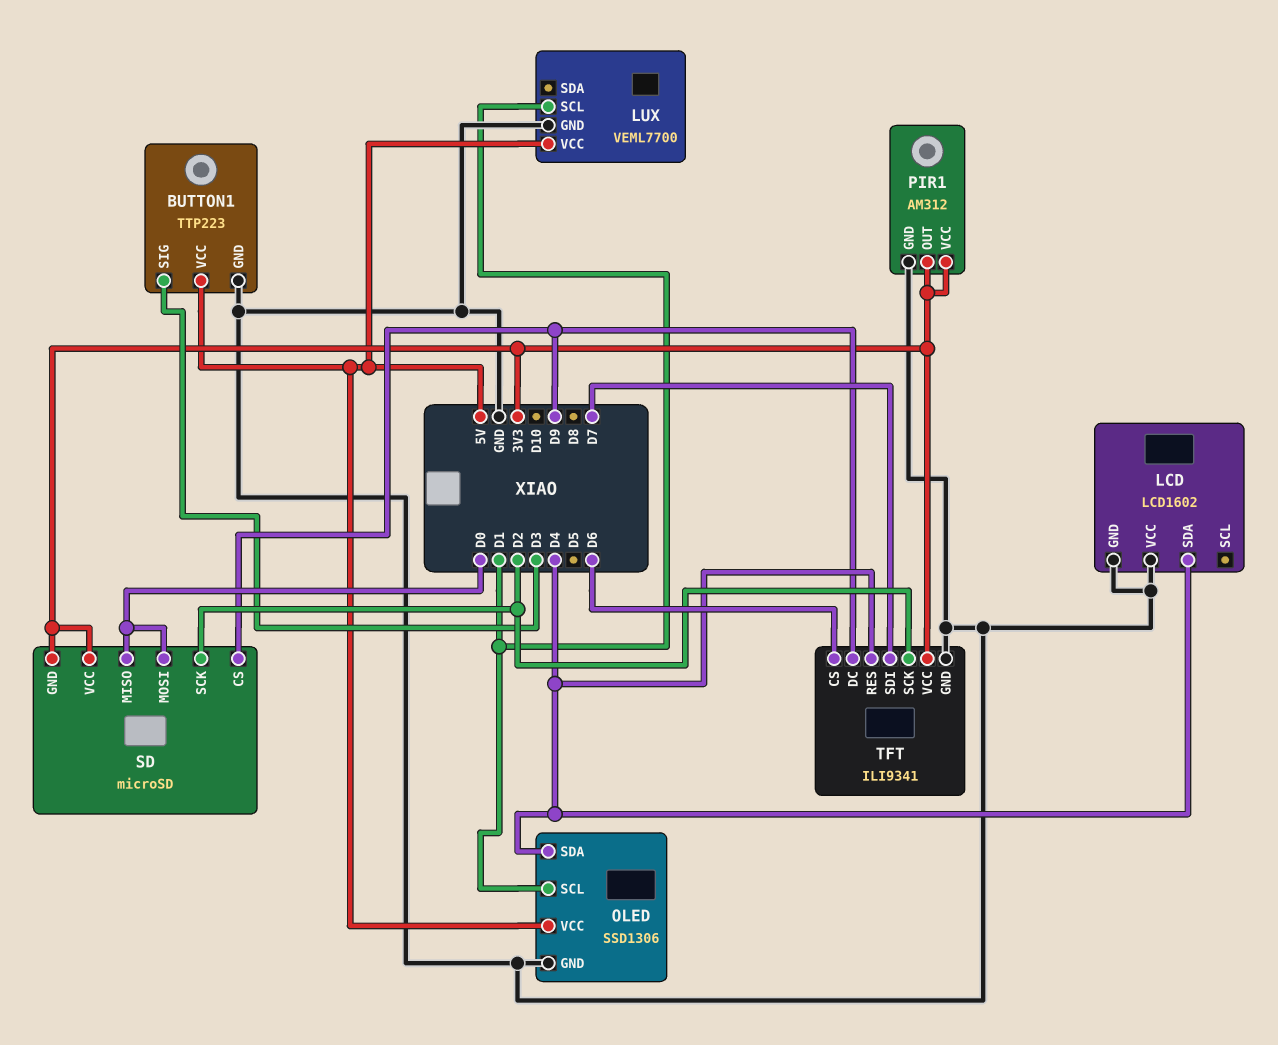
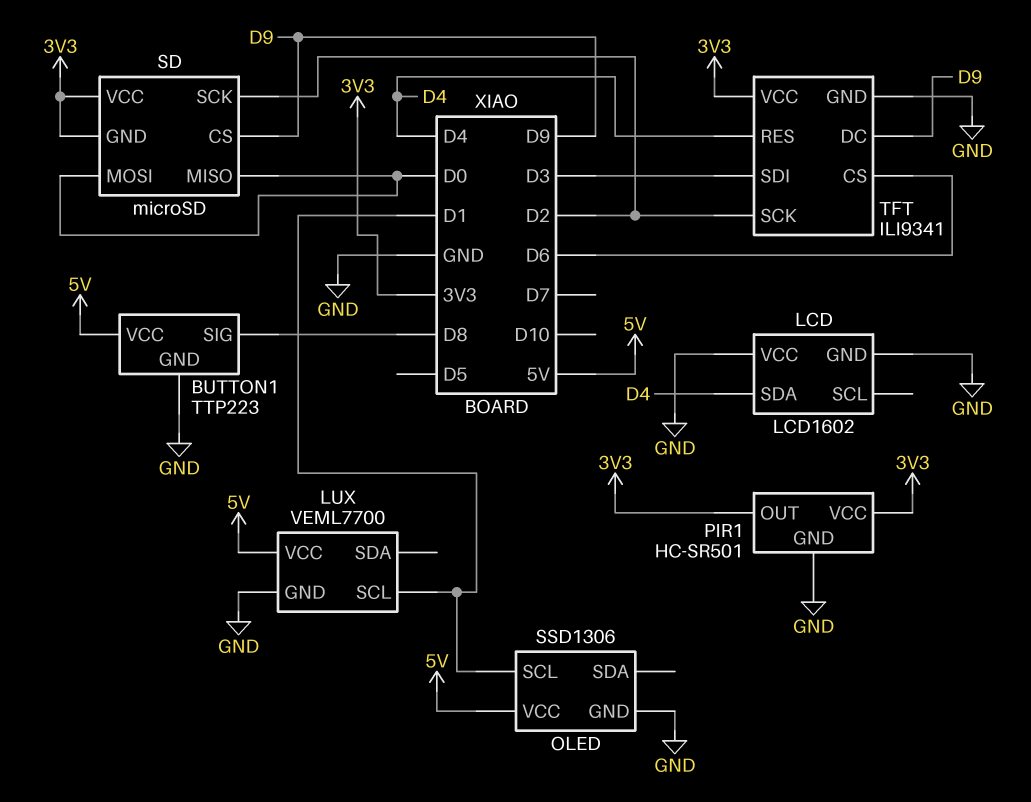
BUTTON1 pin SIG: D3 -> D8
OLED pin SDA: D4 -> none
PIR1: AM312 -> HC-SR501
TFT pin SDI: D7 -> D3

